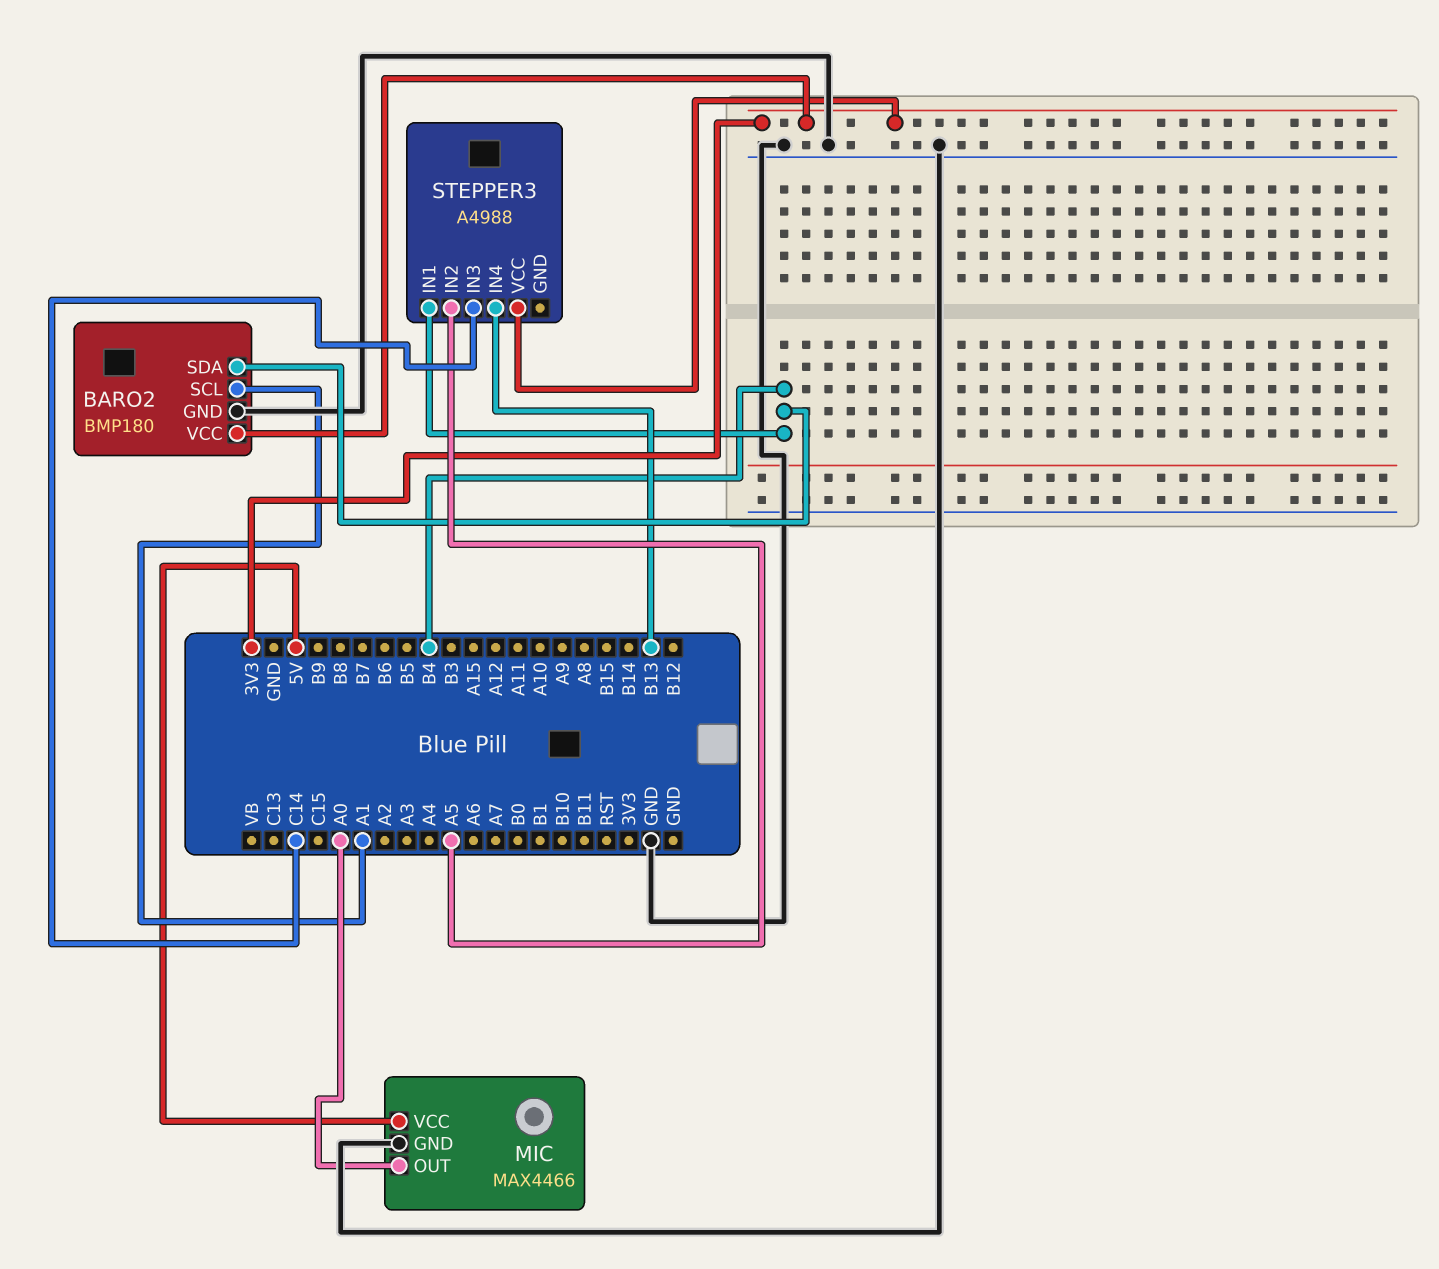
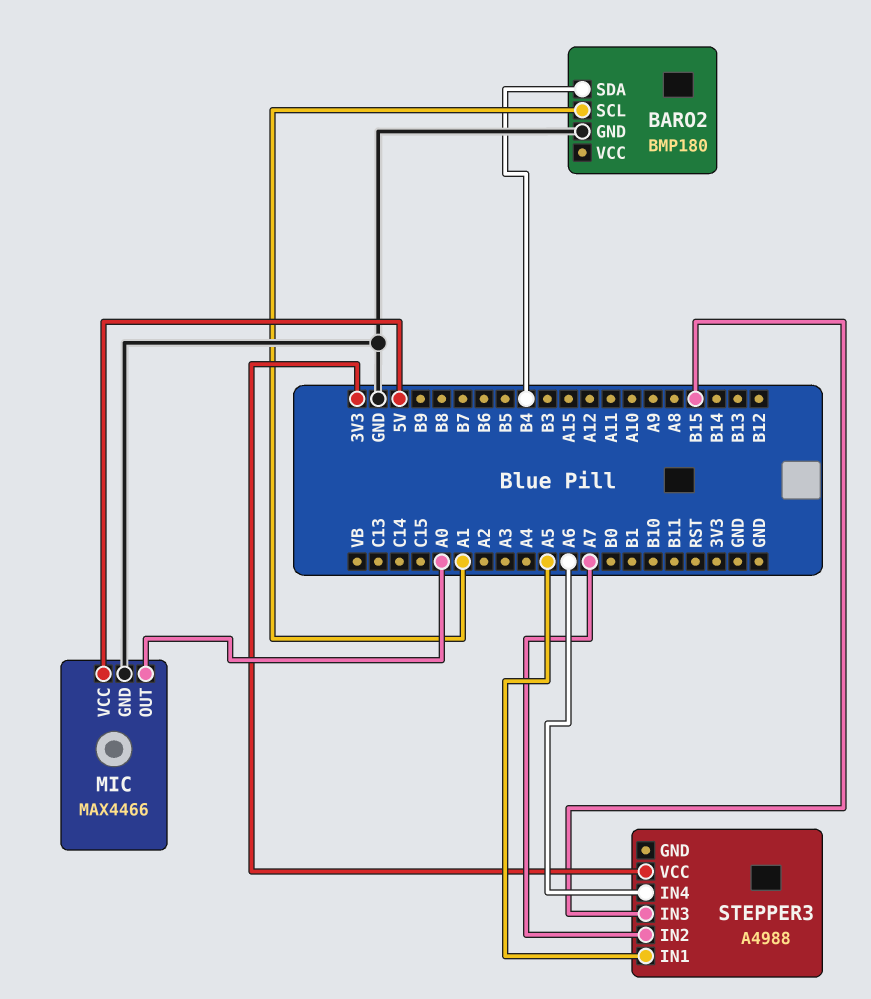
BARO2 pin VCC: 3V3 -> none
STEPPER3 pin IN1: B4 -> A5
STEPPER3 pin IN2: A5 -> A7
STEPPER3 pin IN3: C14 -> B15
STEPPER3 pin IN4: B13 -> A6

